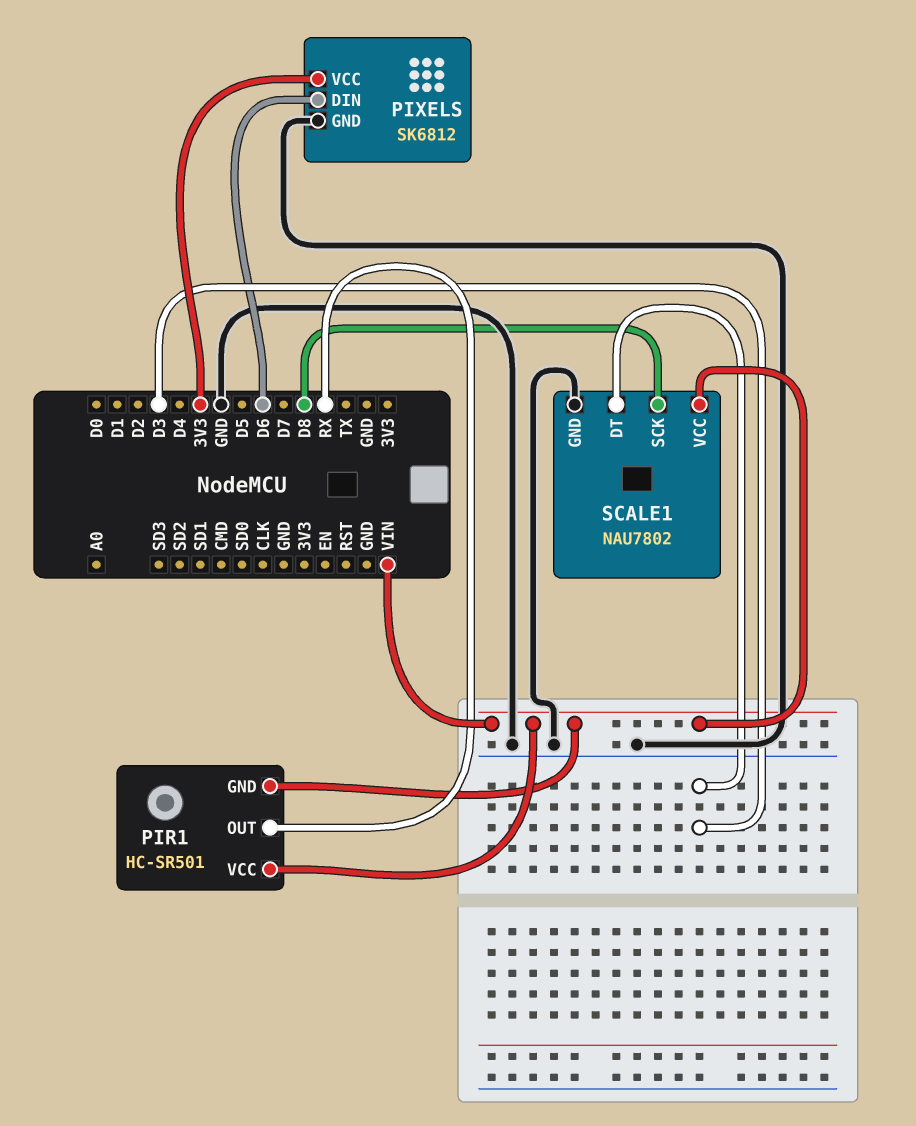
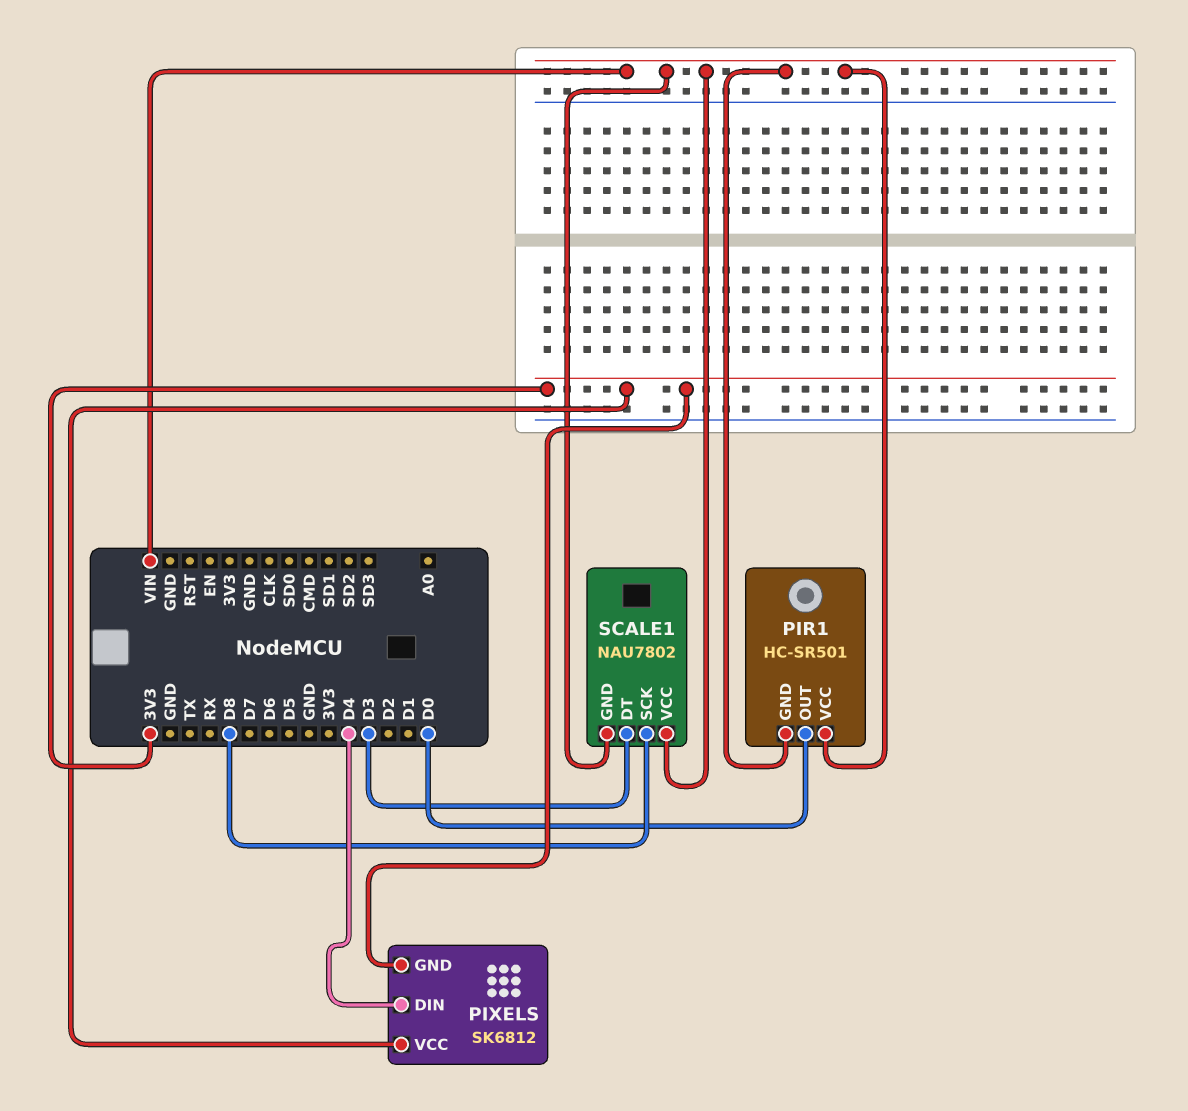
PIR1 pin OUT: RX -> D0
PIXELS pin DIN: D6 -> D4
PIXELS pin GND: GND -> 3V3
SCALE1 pin GND: GND -> VIN

